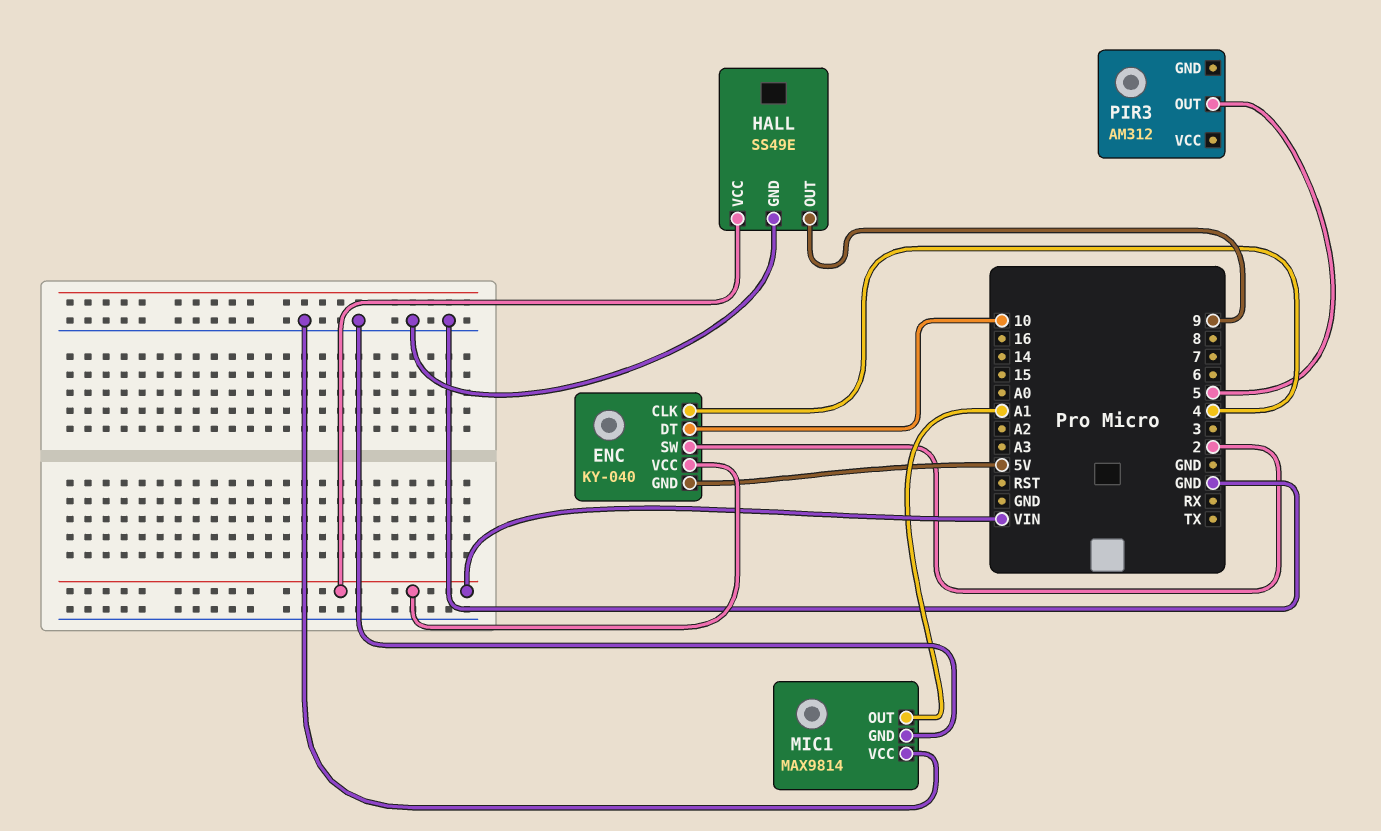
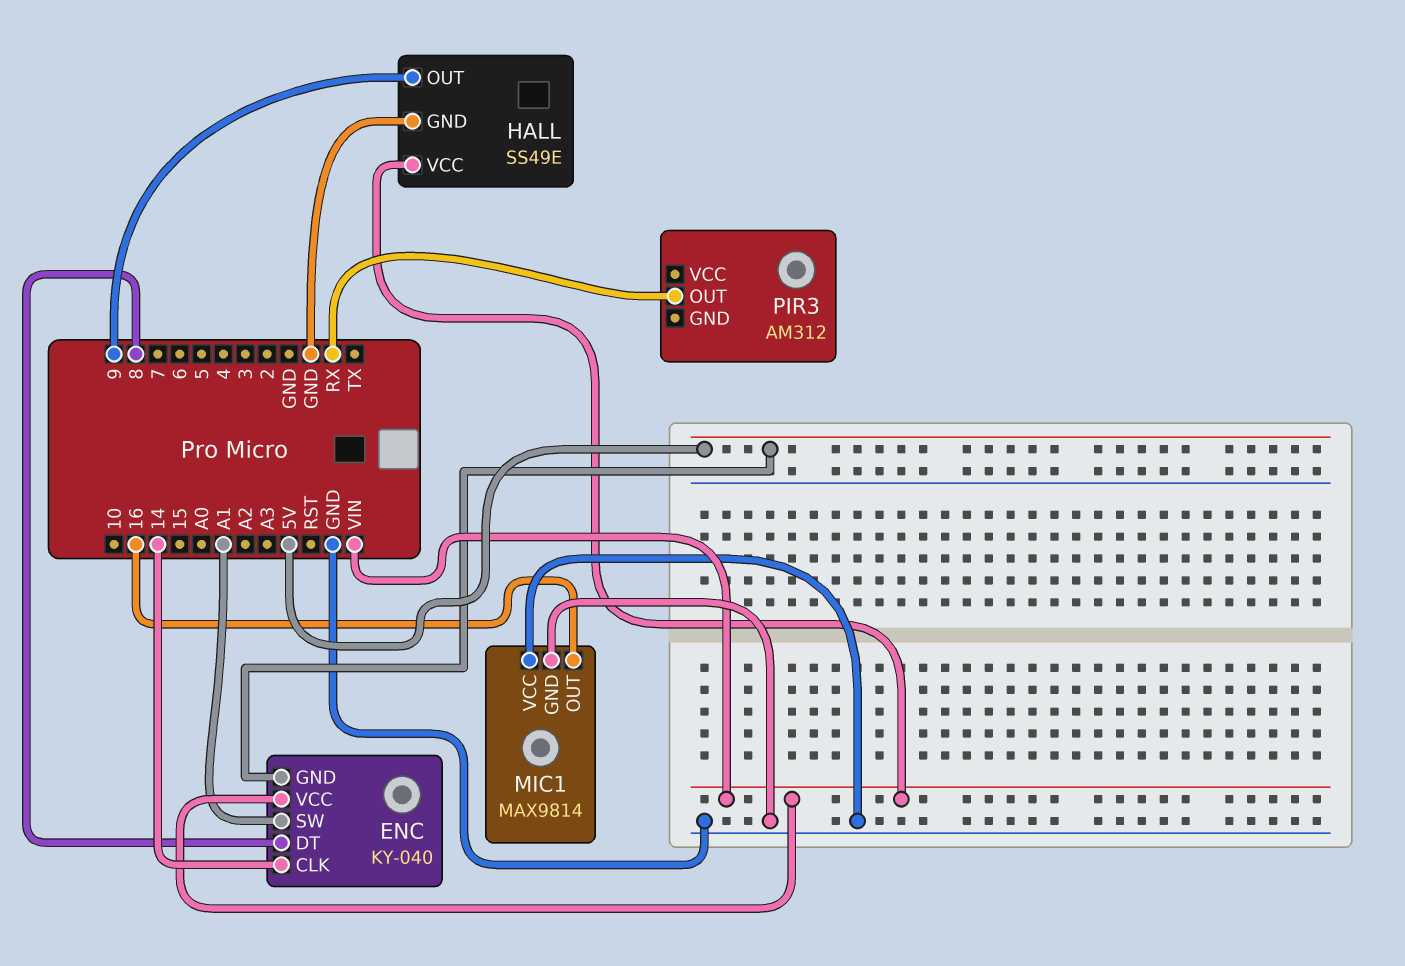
ENC pin CLK: 4 -> 14
ENC pin DT: 10 -> 8
ENC pin SW: 2 -> A1
MIC1 pin OUT: A1 -> 16
PIR3 pin OUT: 5 -> RX

